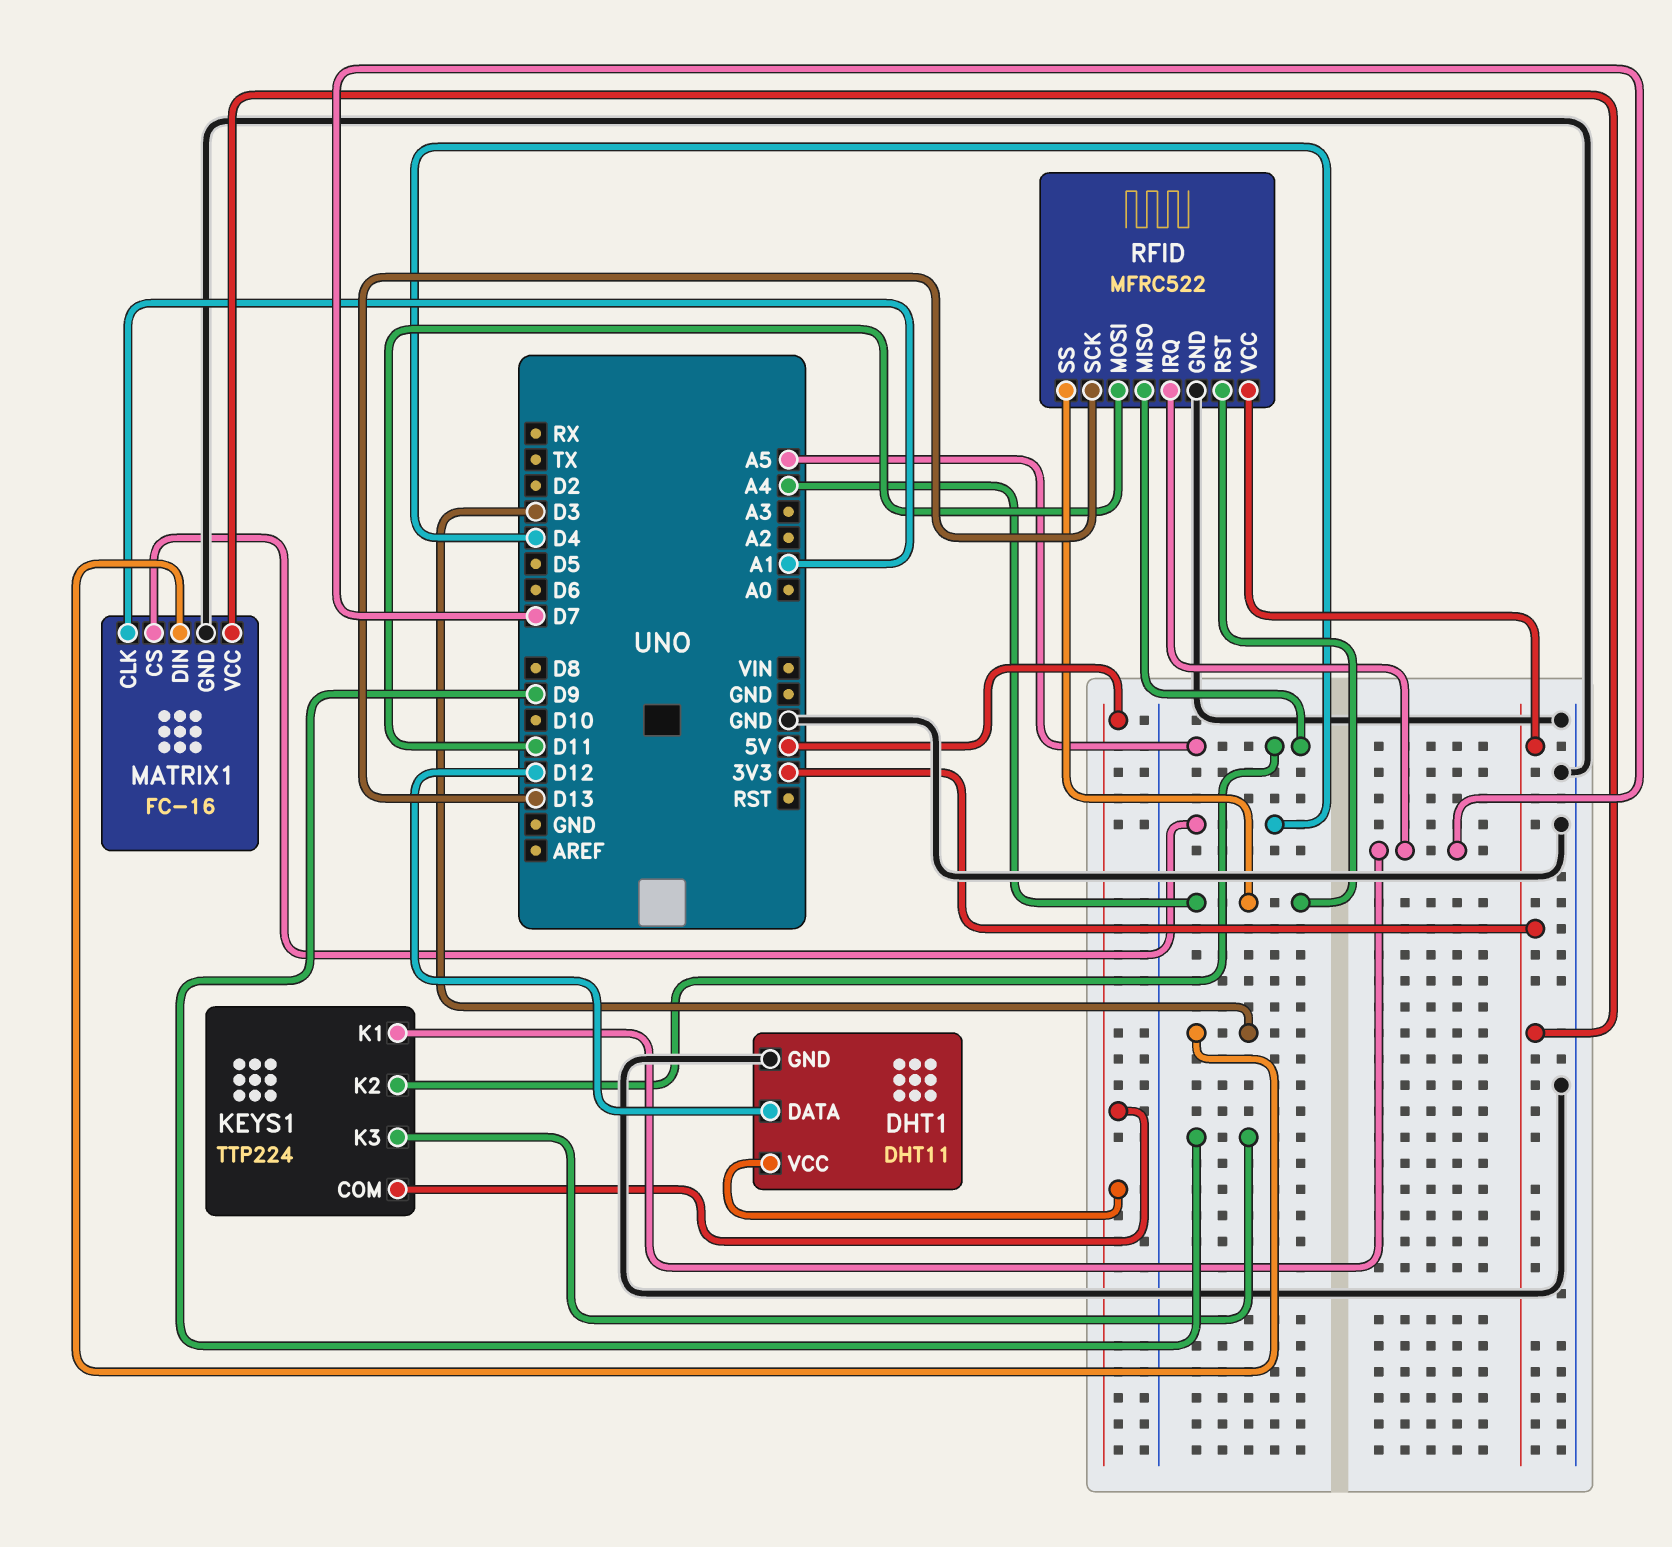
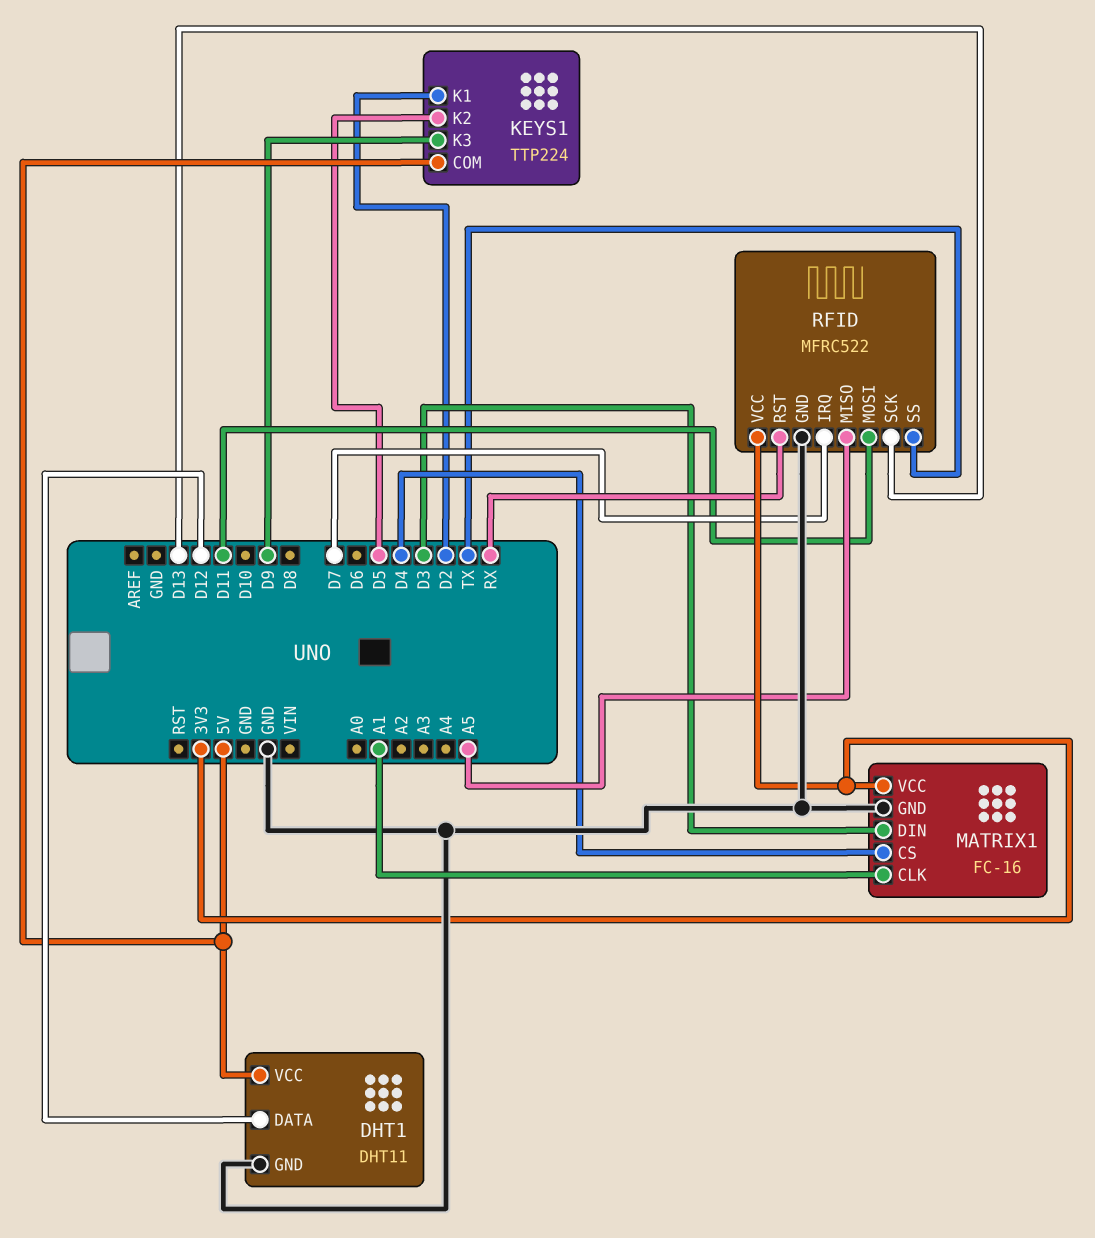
KEYS1 pin K1: D7 -> D2
KEYS1 pin K2: A5 -> D5
RFID pin RST: A4 -> RX
RFID pin SS: A4 -> TX

